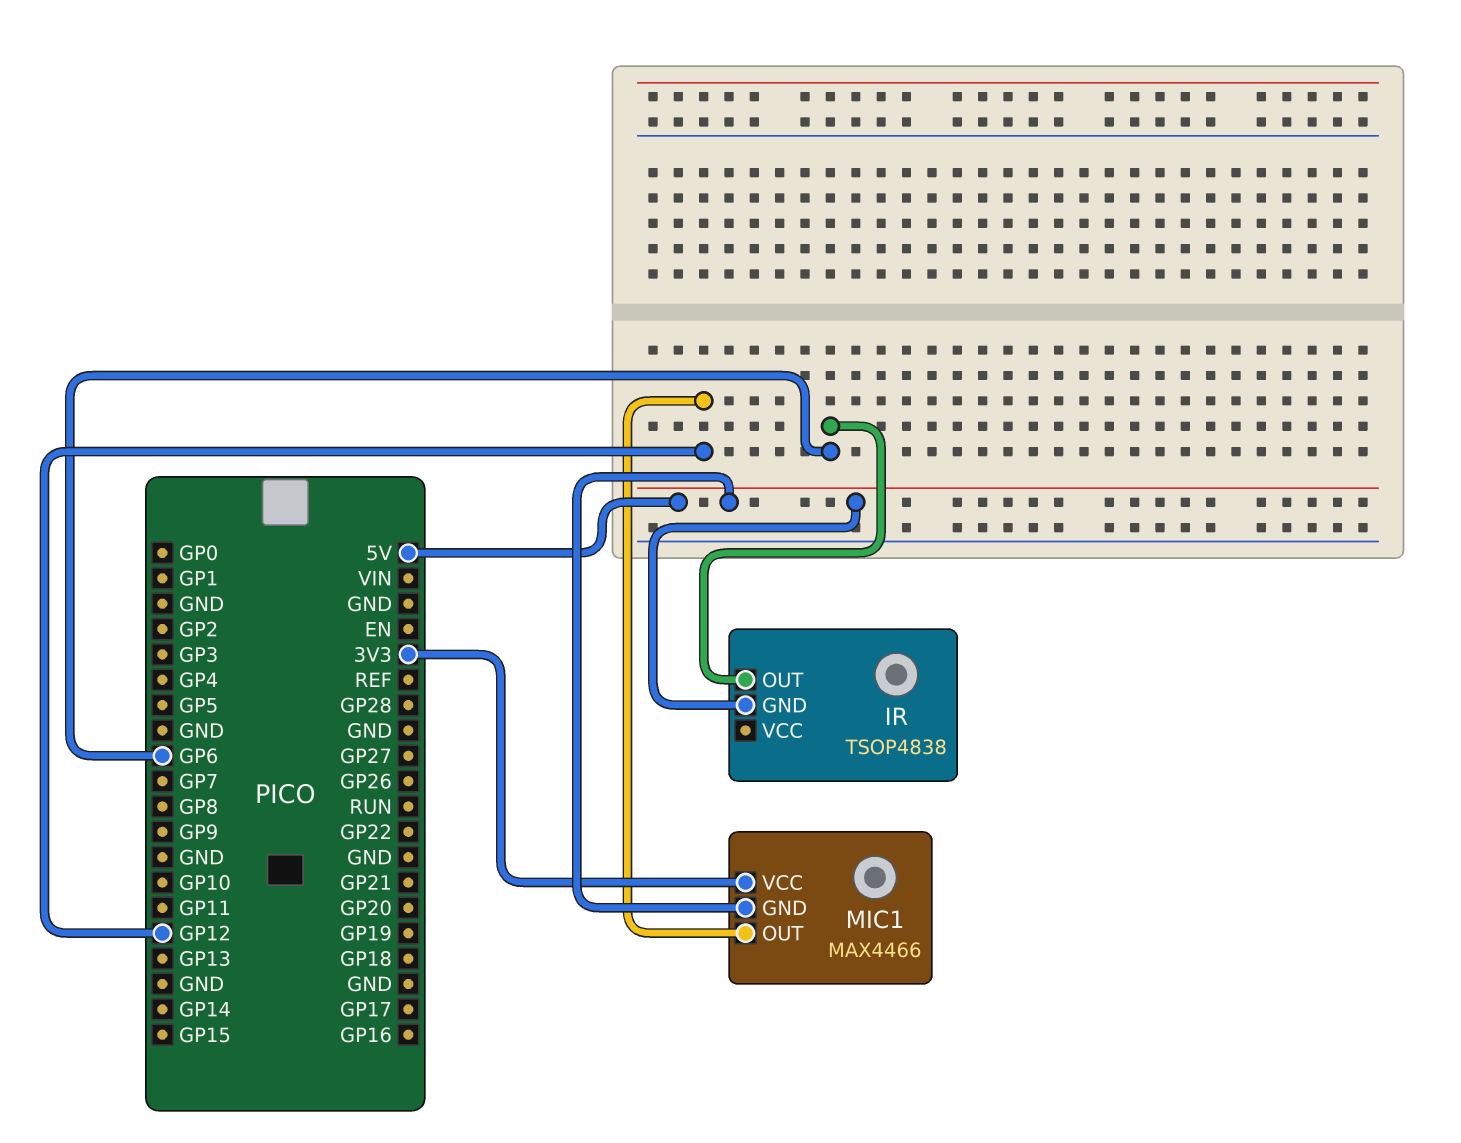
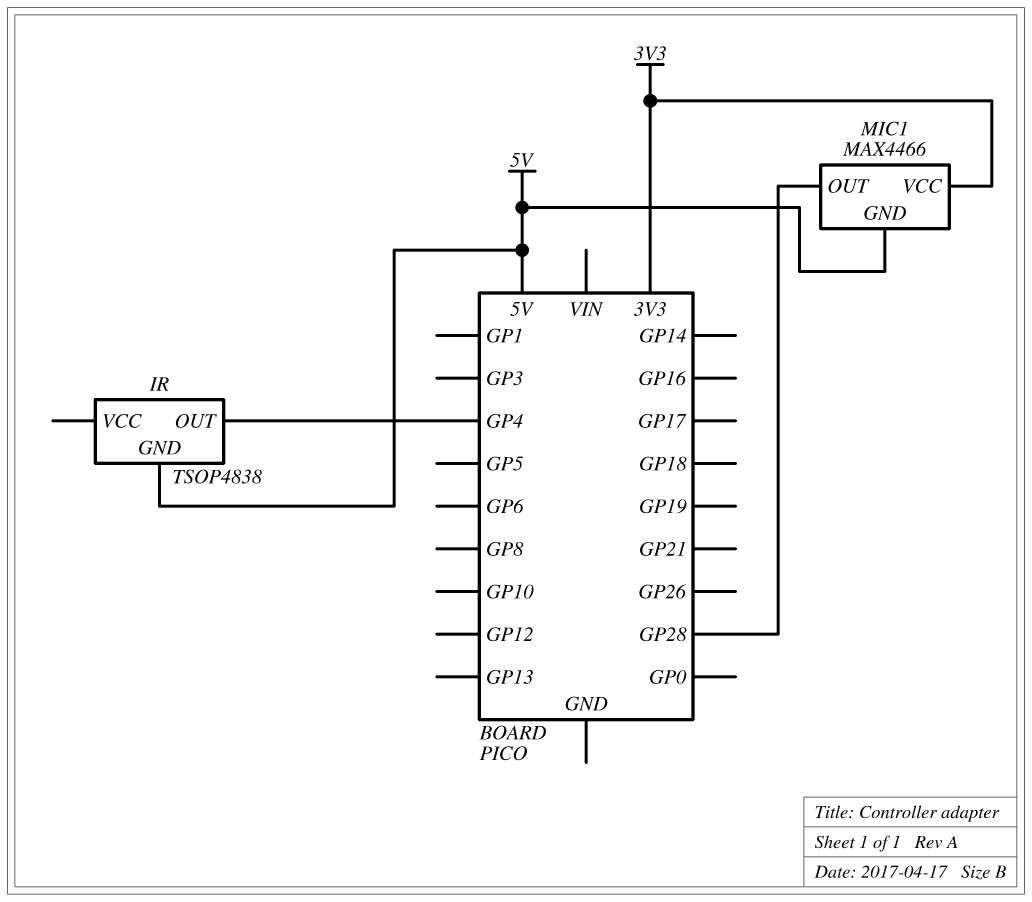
IR pin OUT: GP6 -> GP4
MIC1 pin OUT: GP12 -> GP28

